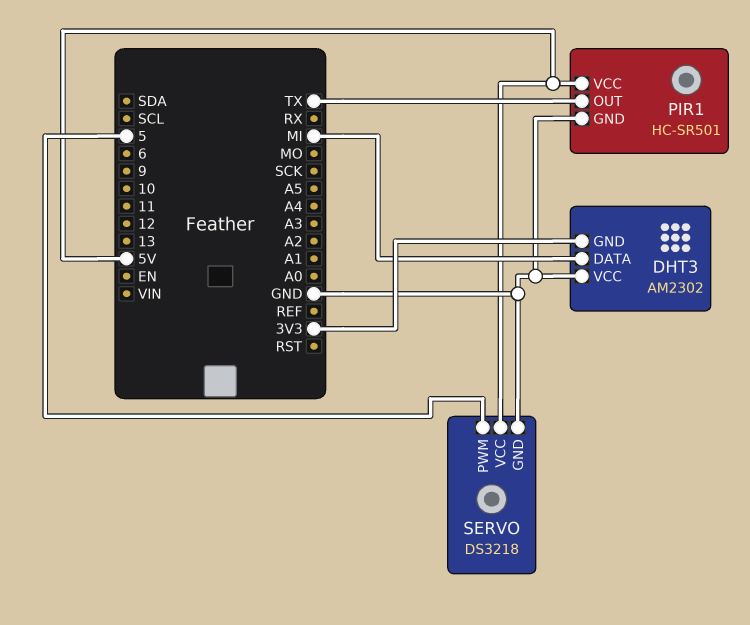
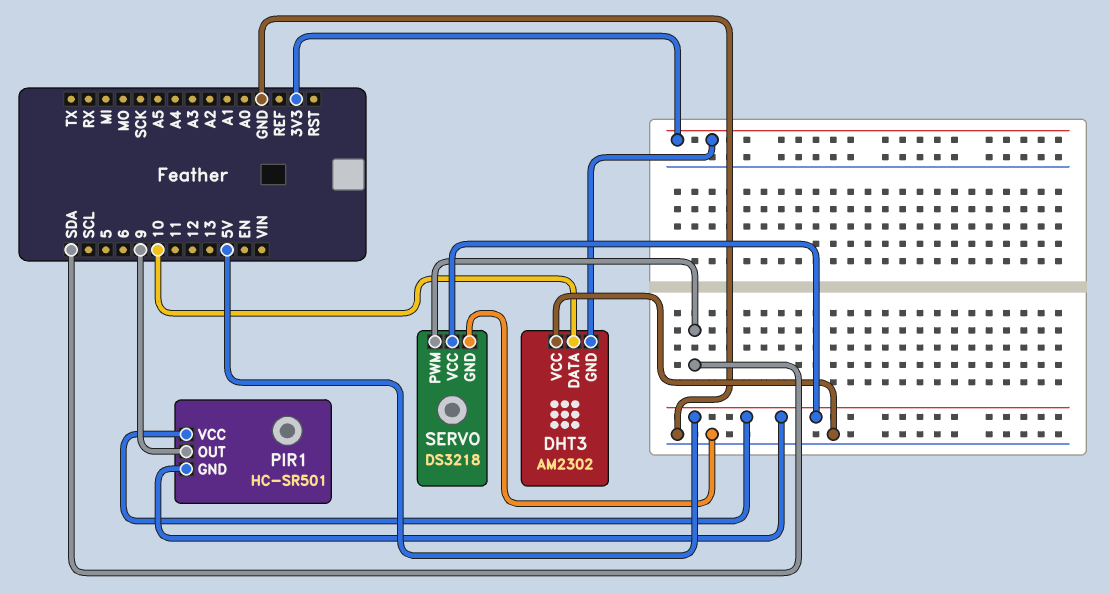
DHT3 pin DATA: MI -> 10
PIR1 pin GND: GND -> 5V
PIR1 pin OUT: TX -> 9
SERVO pin PWM: 5 -> SDA

